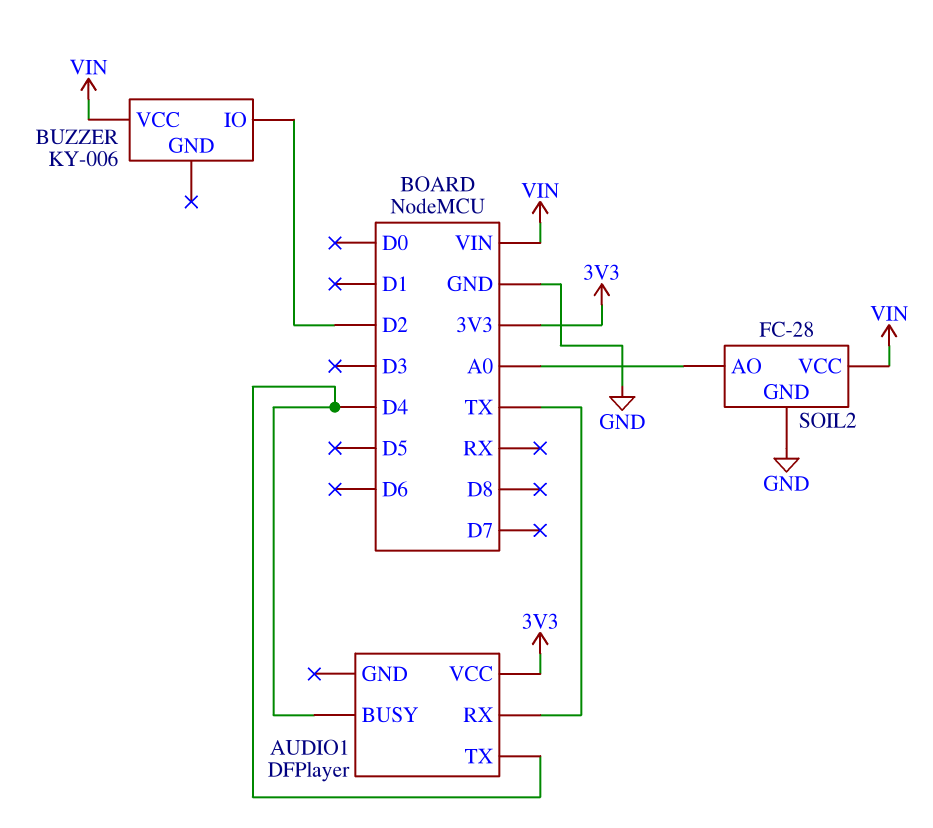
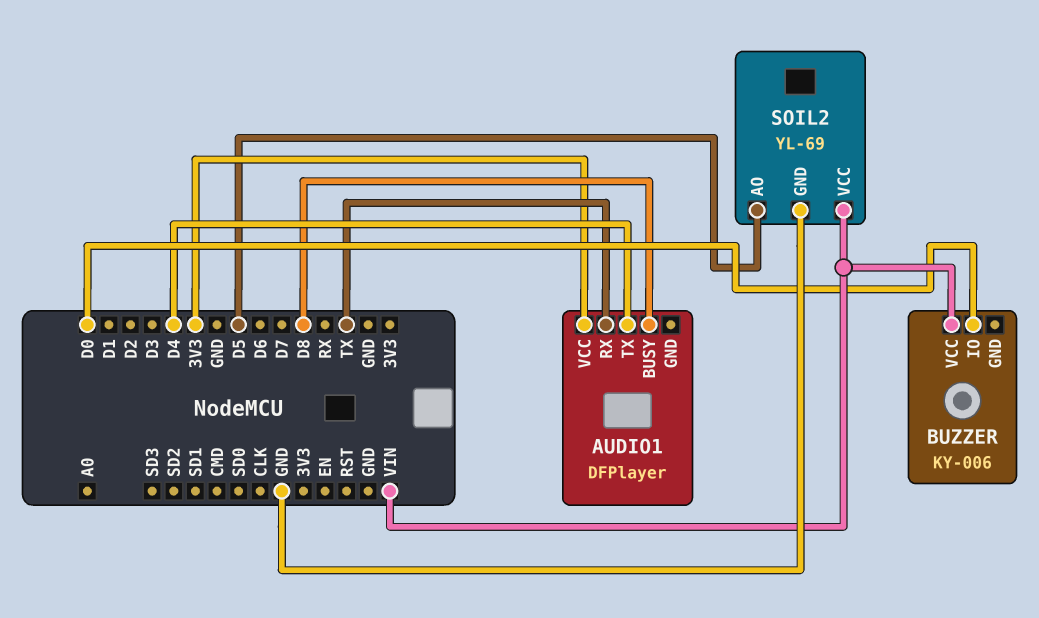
AUDIO1 pin BUSY: D4 -> D8
BUZZER pin IO: D2 -> D0
SOIL2: FC-28 -> YL-69
SOIL2 pin AO: A0 -> D5

